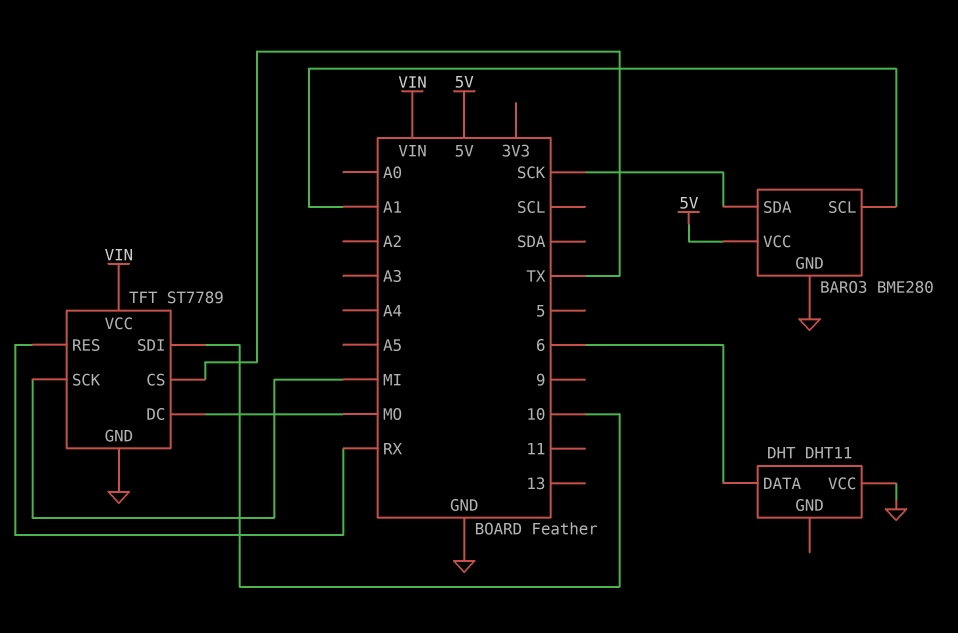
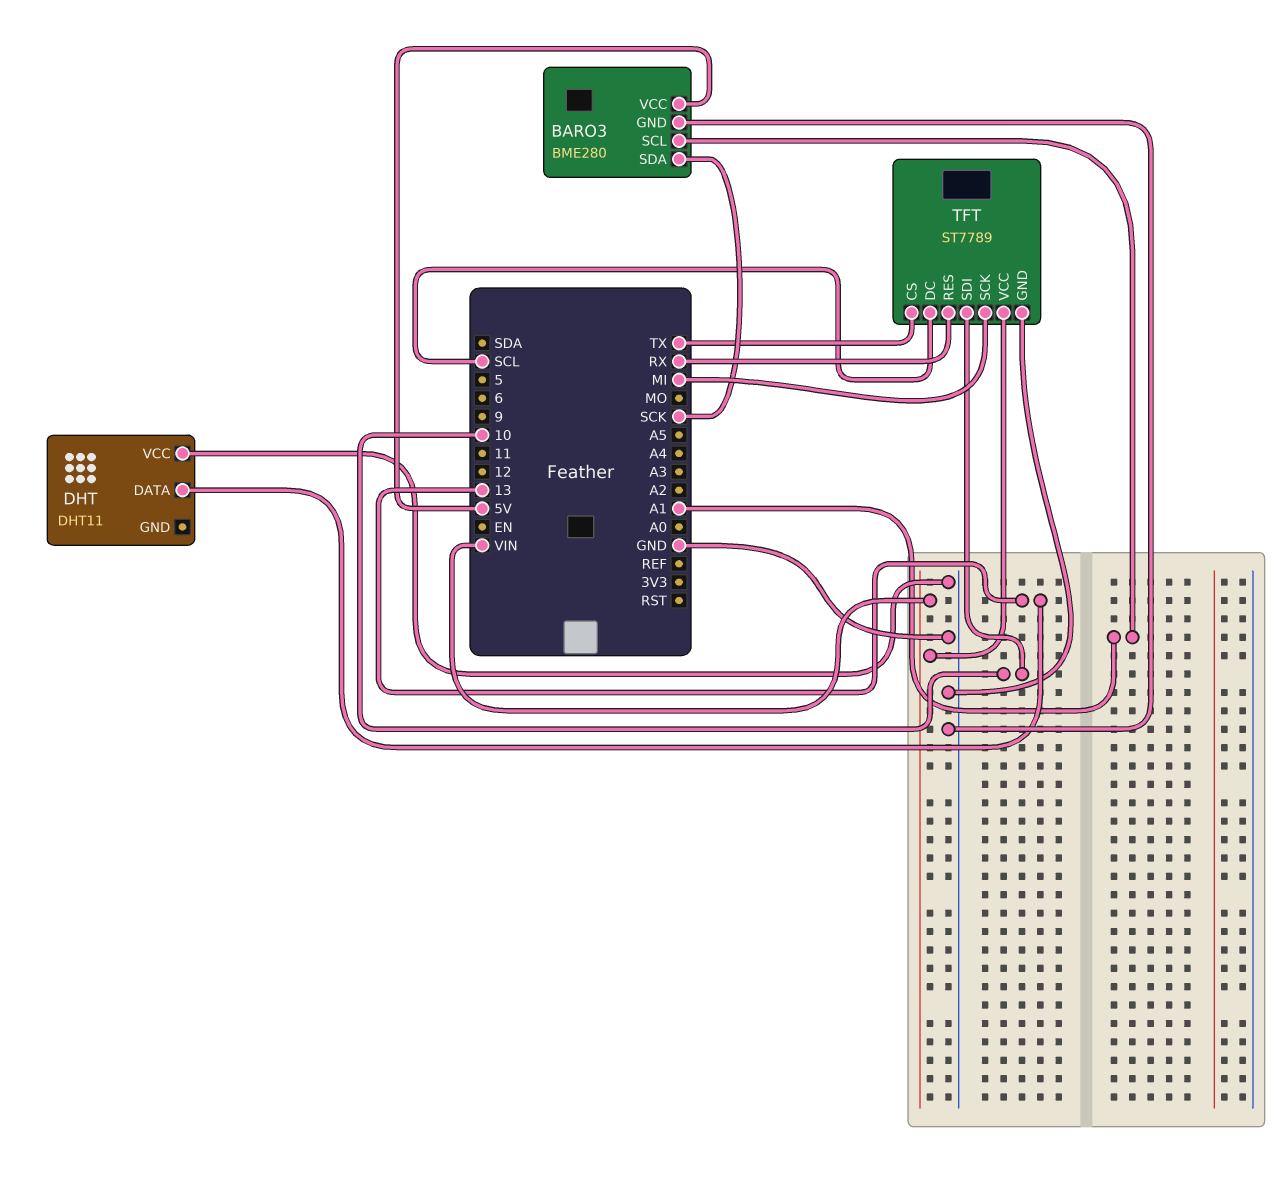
DHT pin DATA: 6 -> 13
TFT pin DC: MO -> SCL

